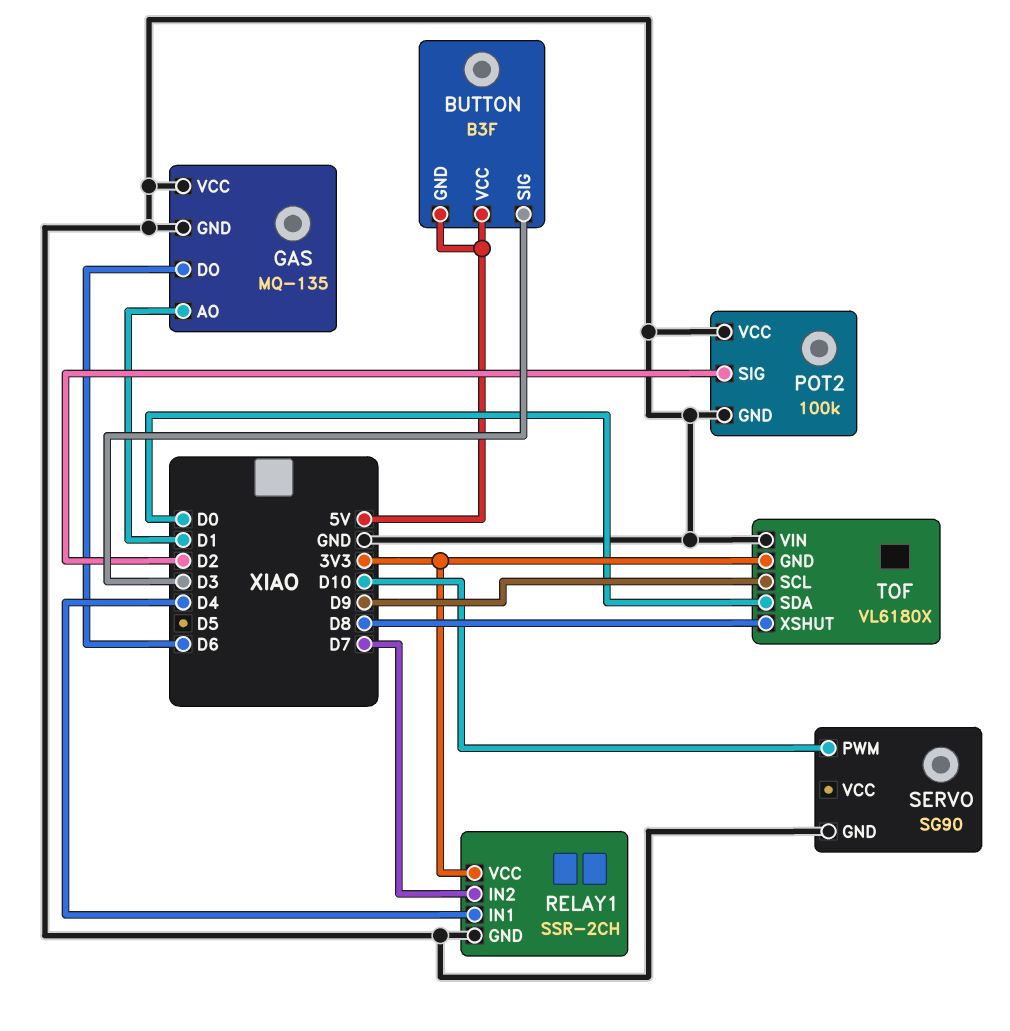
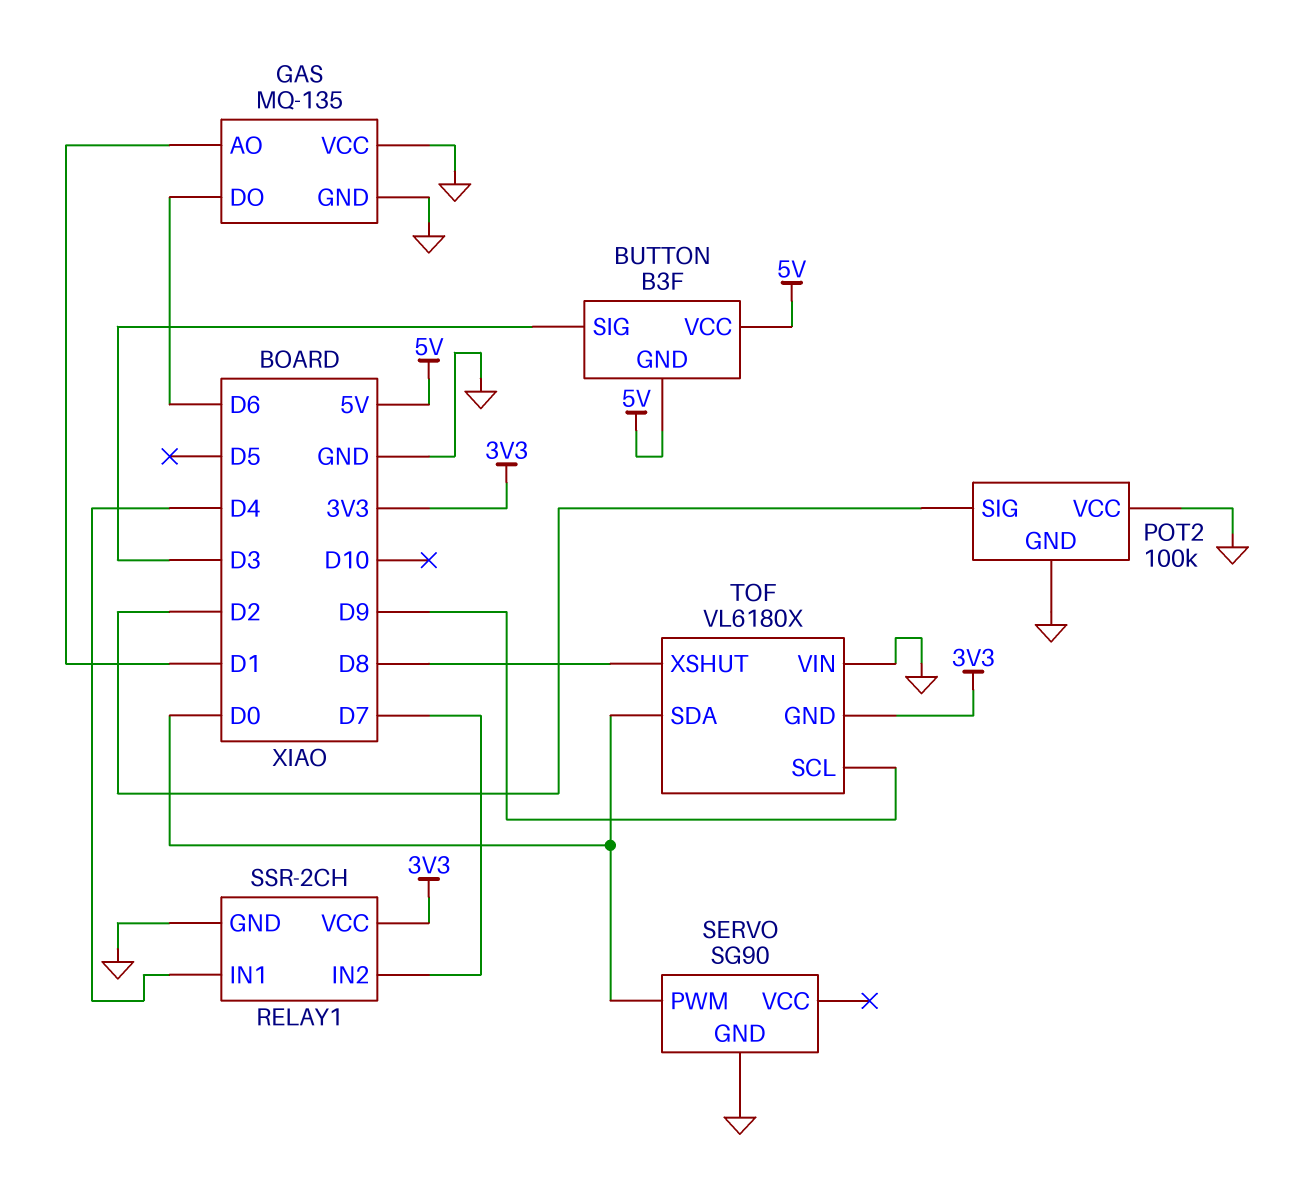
SERVO pin PWM: D10 -> D0

